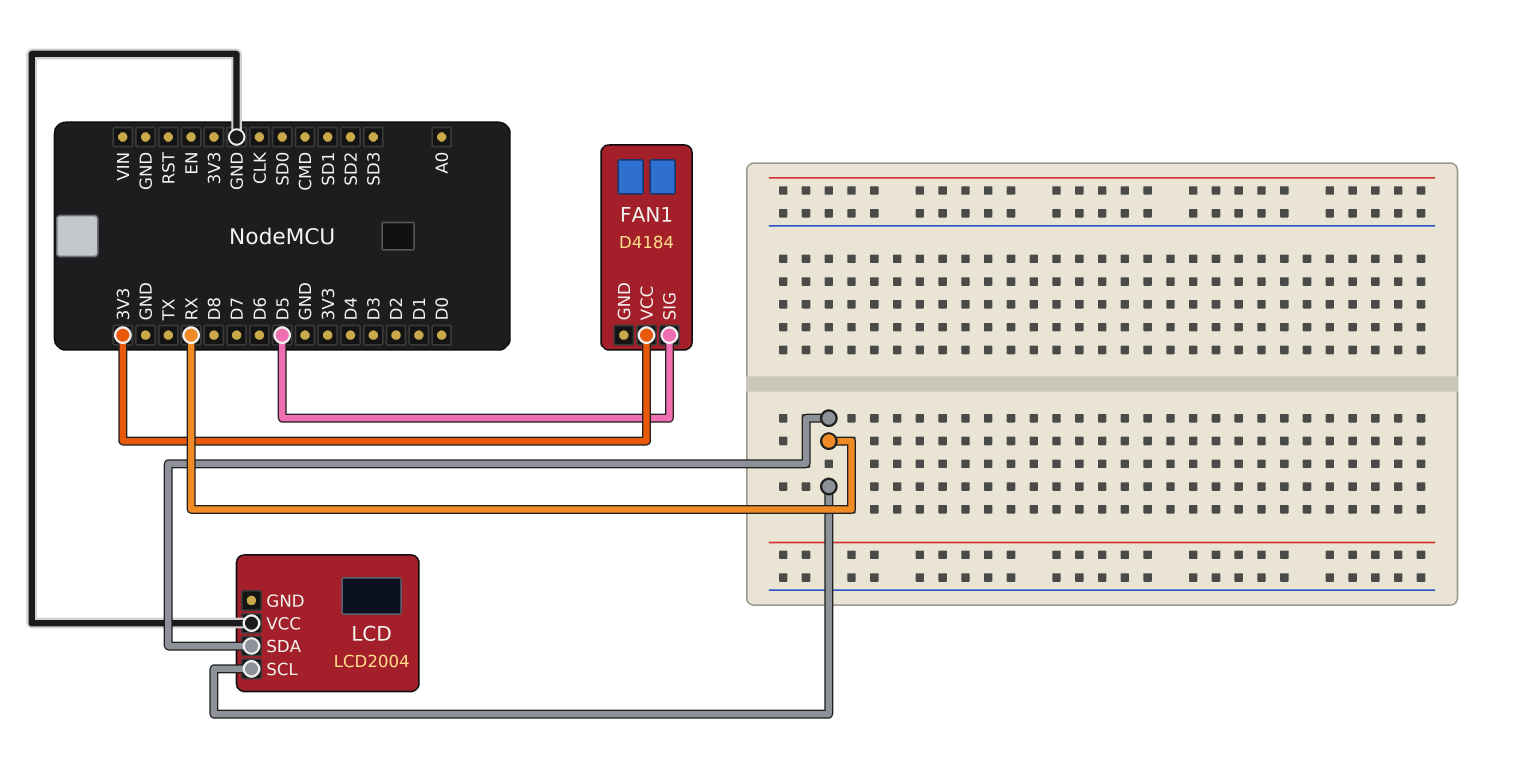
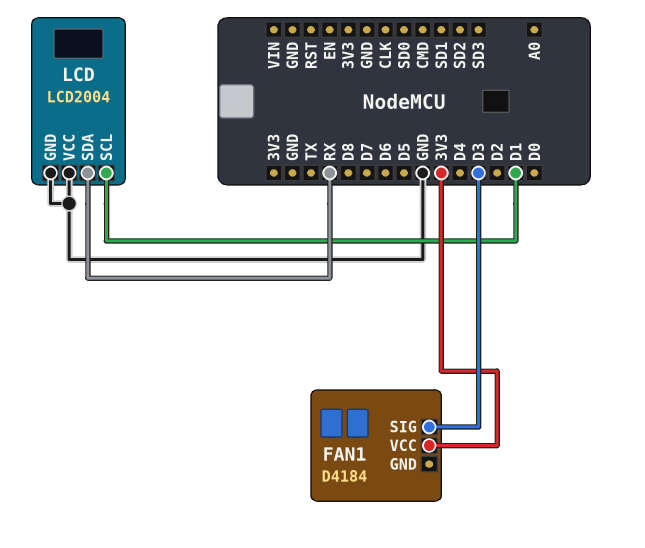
FAN1 pin SIG: D5 -> D3
LCD pin GND: none -> GND
LCD pin SCL: RX -> D1

